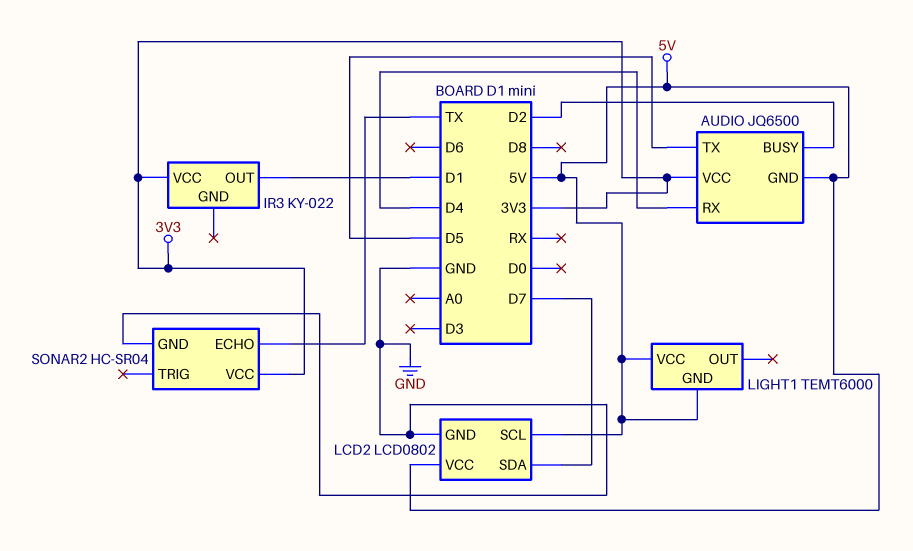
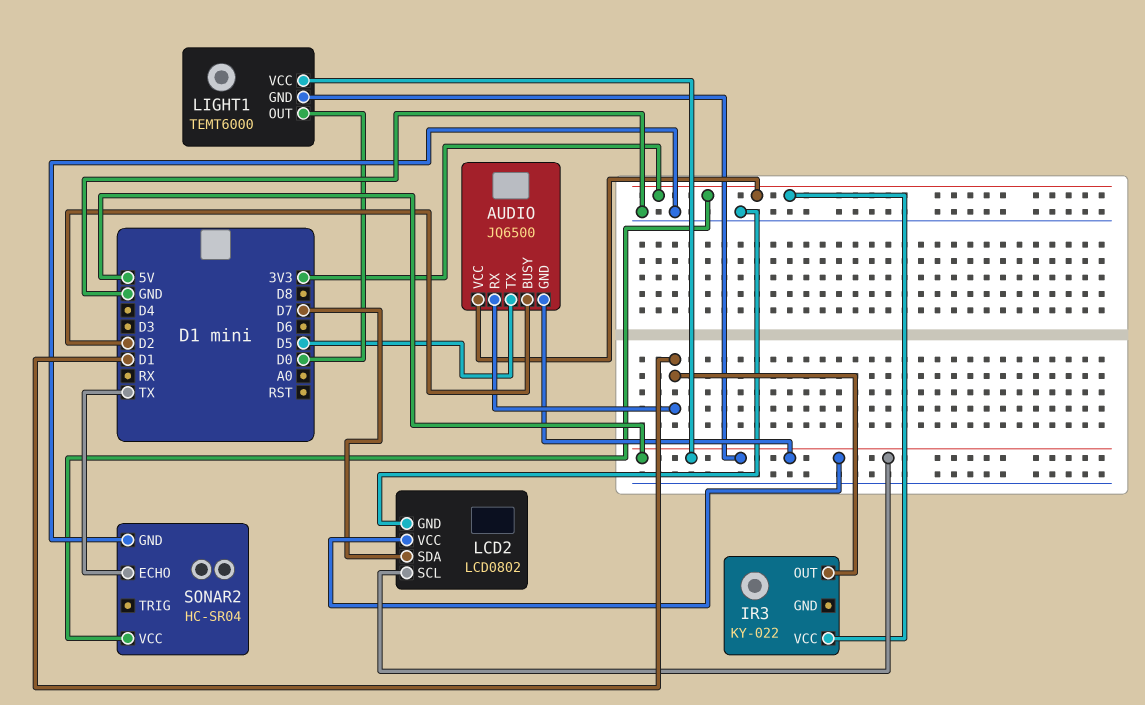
AUDIO pin RX: D4 -> D1
LIGHT1 pin OUT: none -> D0

